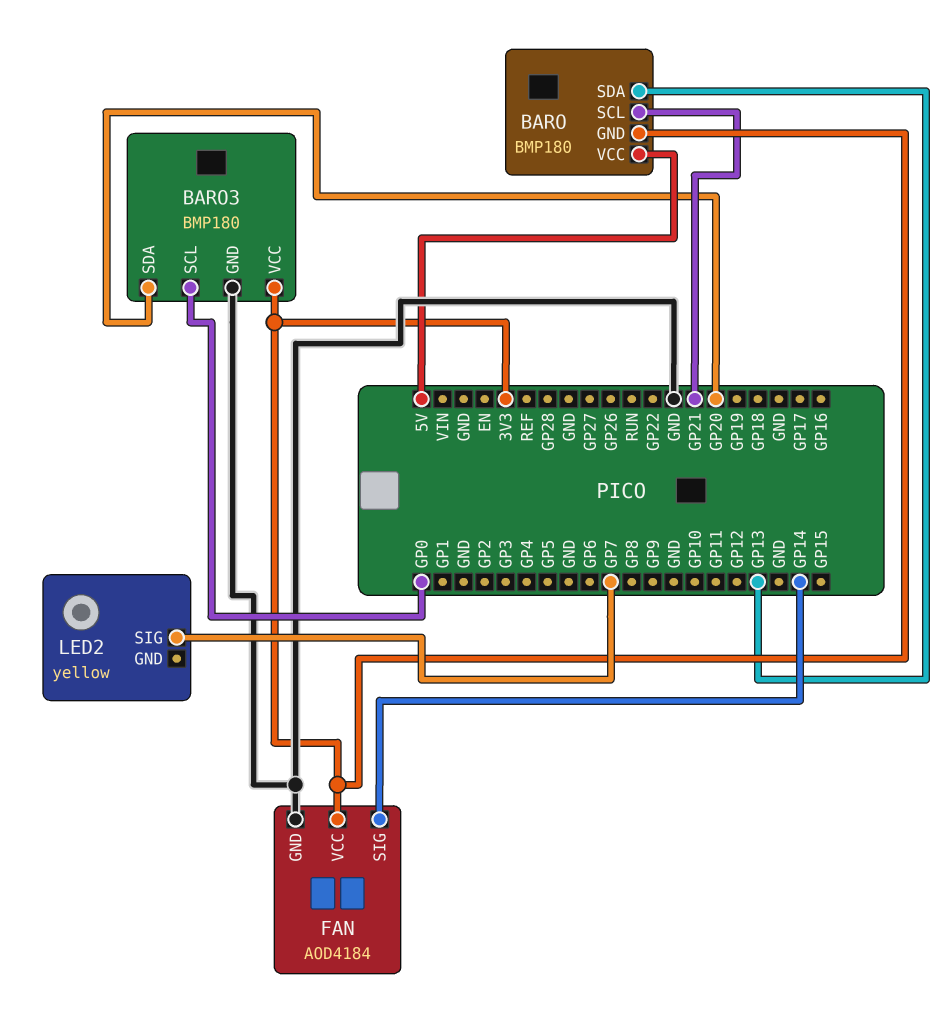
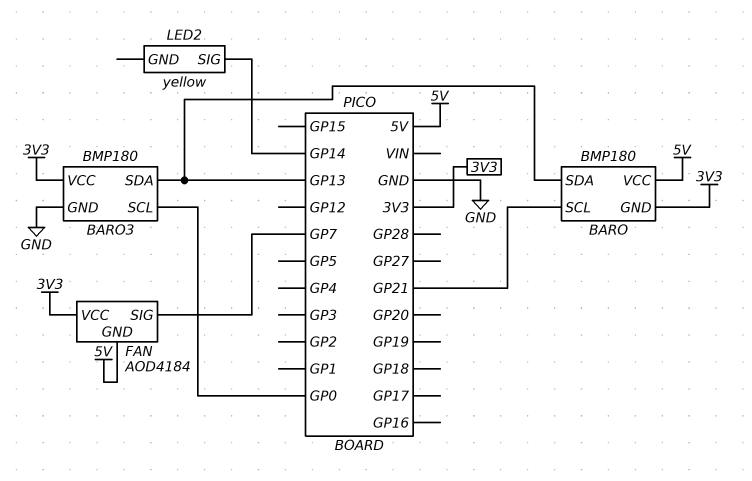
BARO3 pin SDA: GP20 -> GP13
FAN pin GND: GND -> 5V
FAN pin SIG: GP14 -> GP7
LED2 pin SIG: GP7 -> GP14

